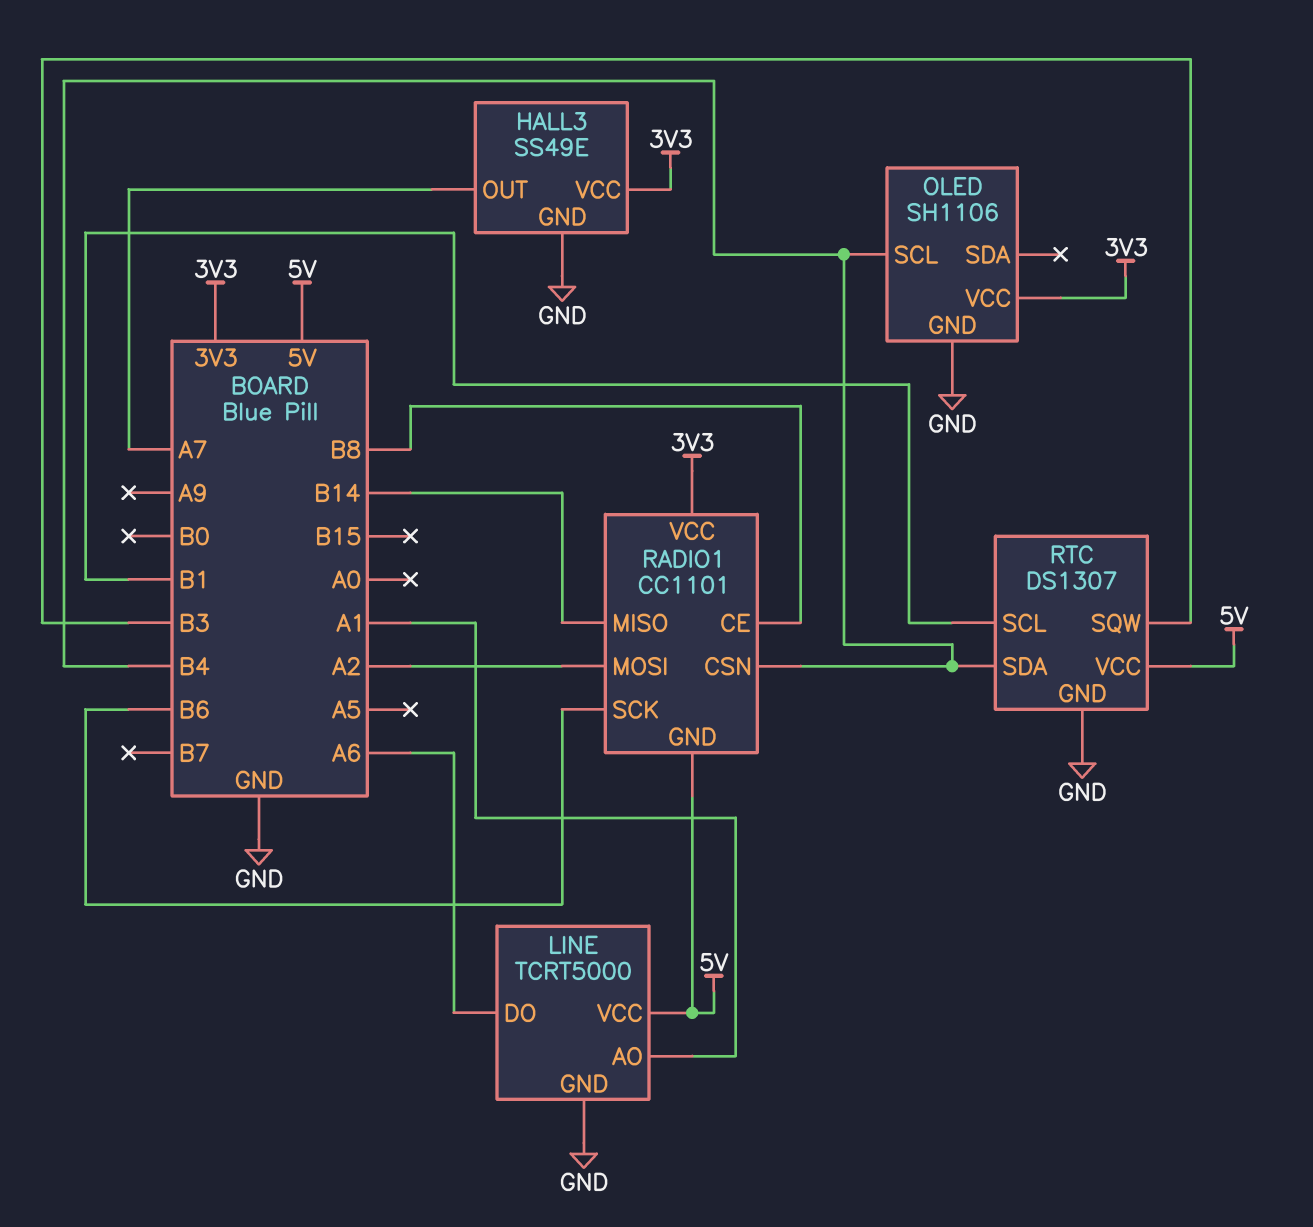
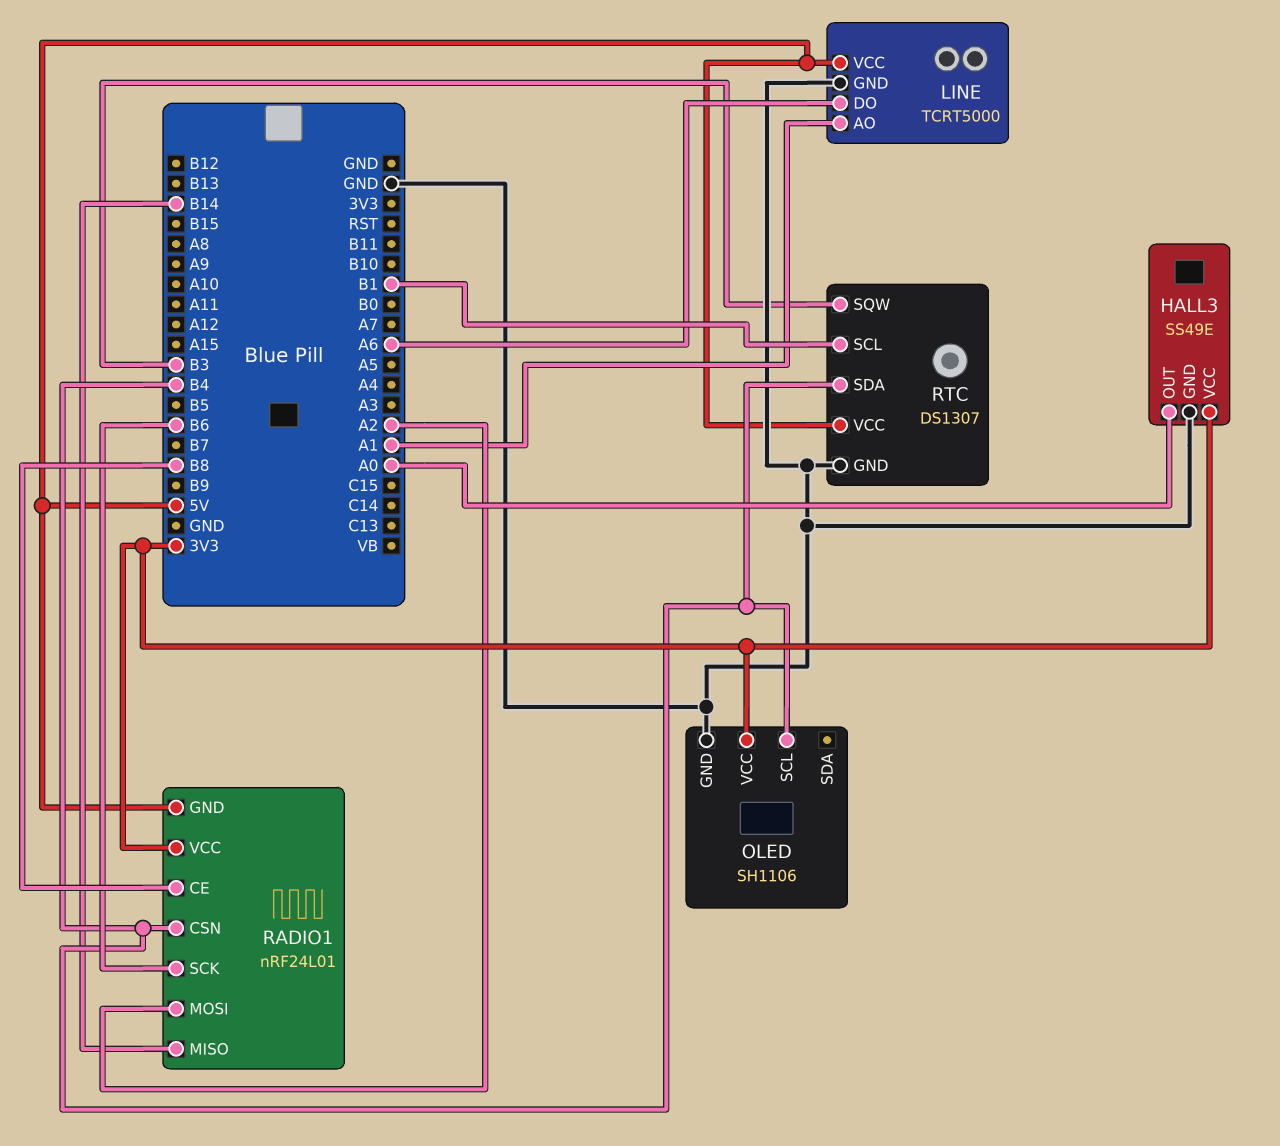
HALL3 pin OUT: A7 -> A0
RADIO1: CC1101 -> nRF24L01

